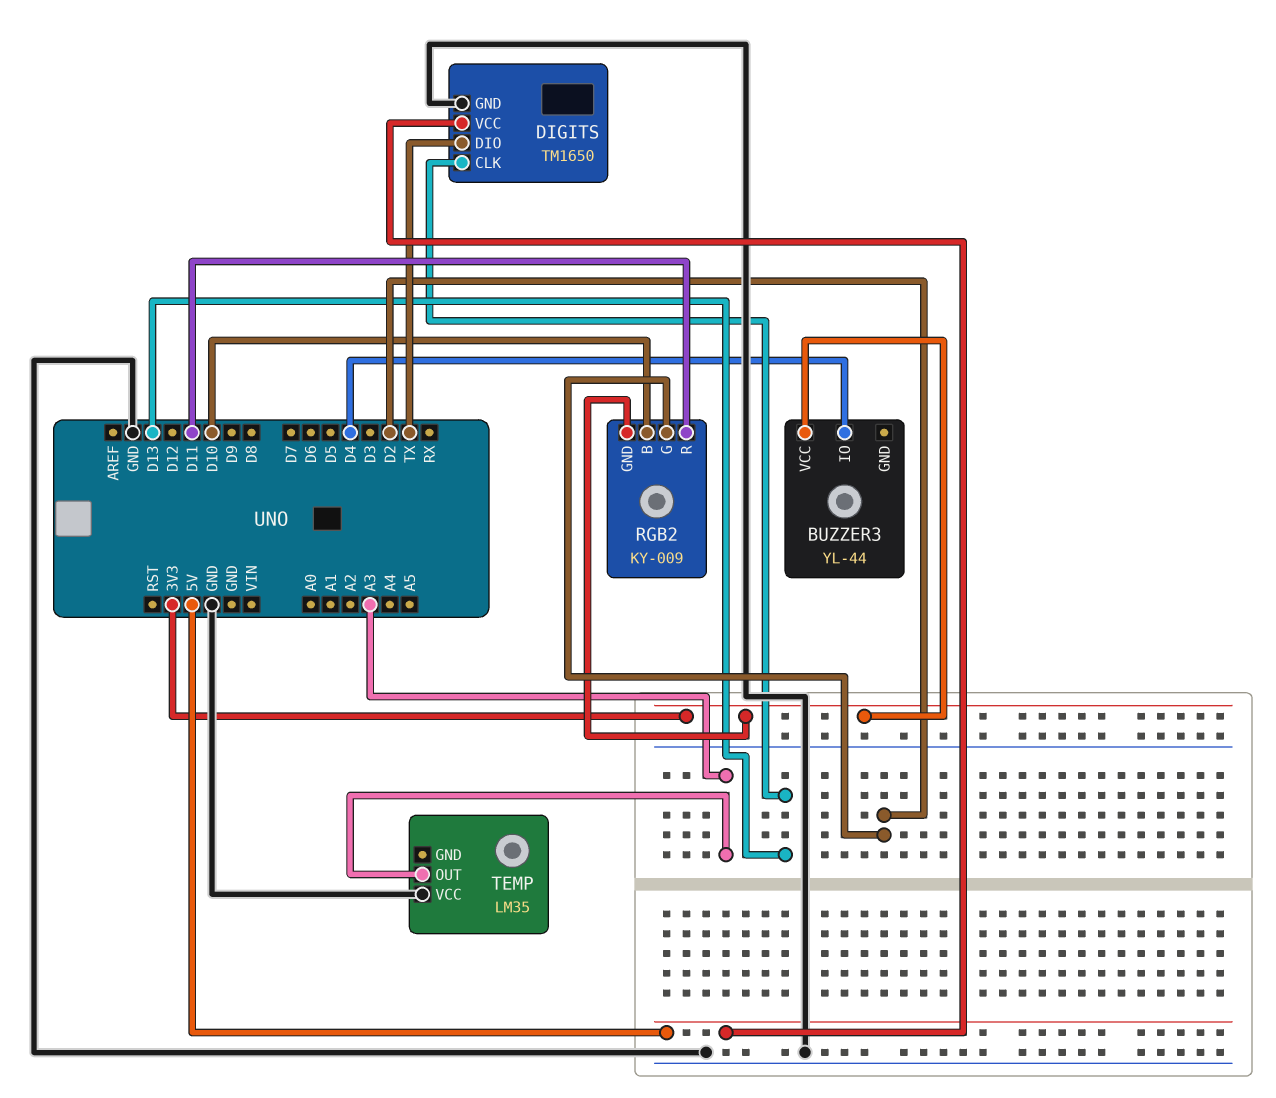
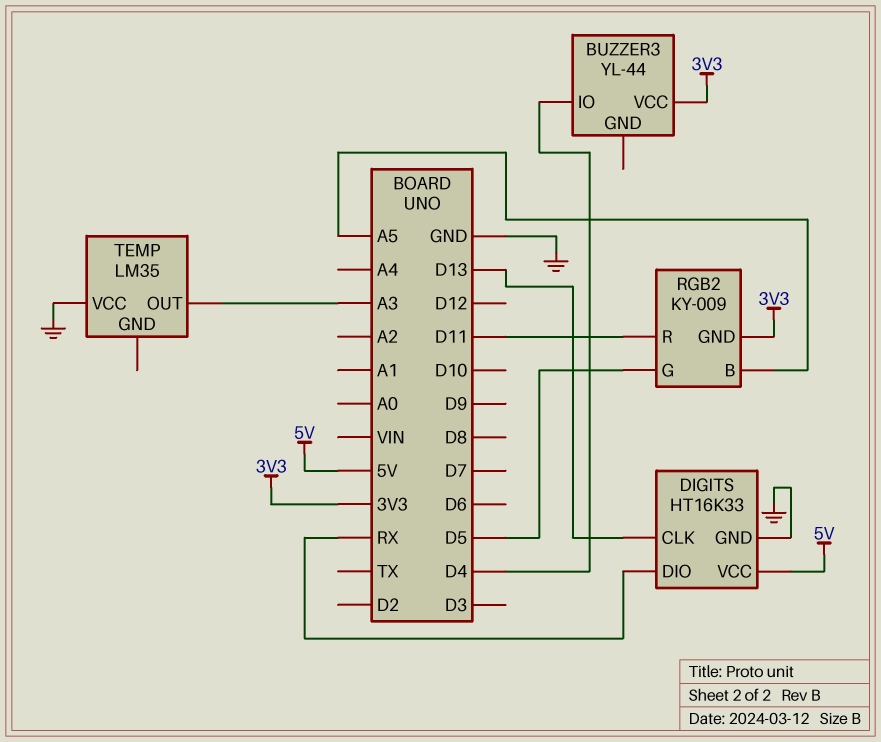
DIGITS: TM1650 -> HT16K33
DIGITS pin DIO: TX -> RX
RGB2 pin B: D10 -> A5
RGB2 pin G: D2 -> D5

